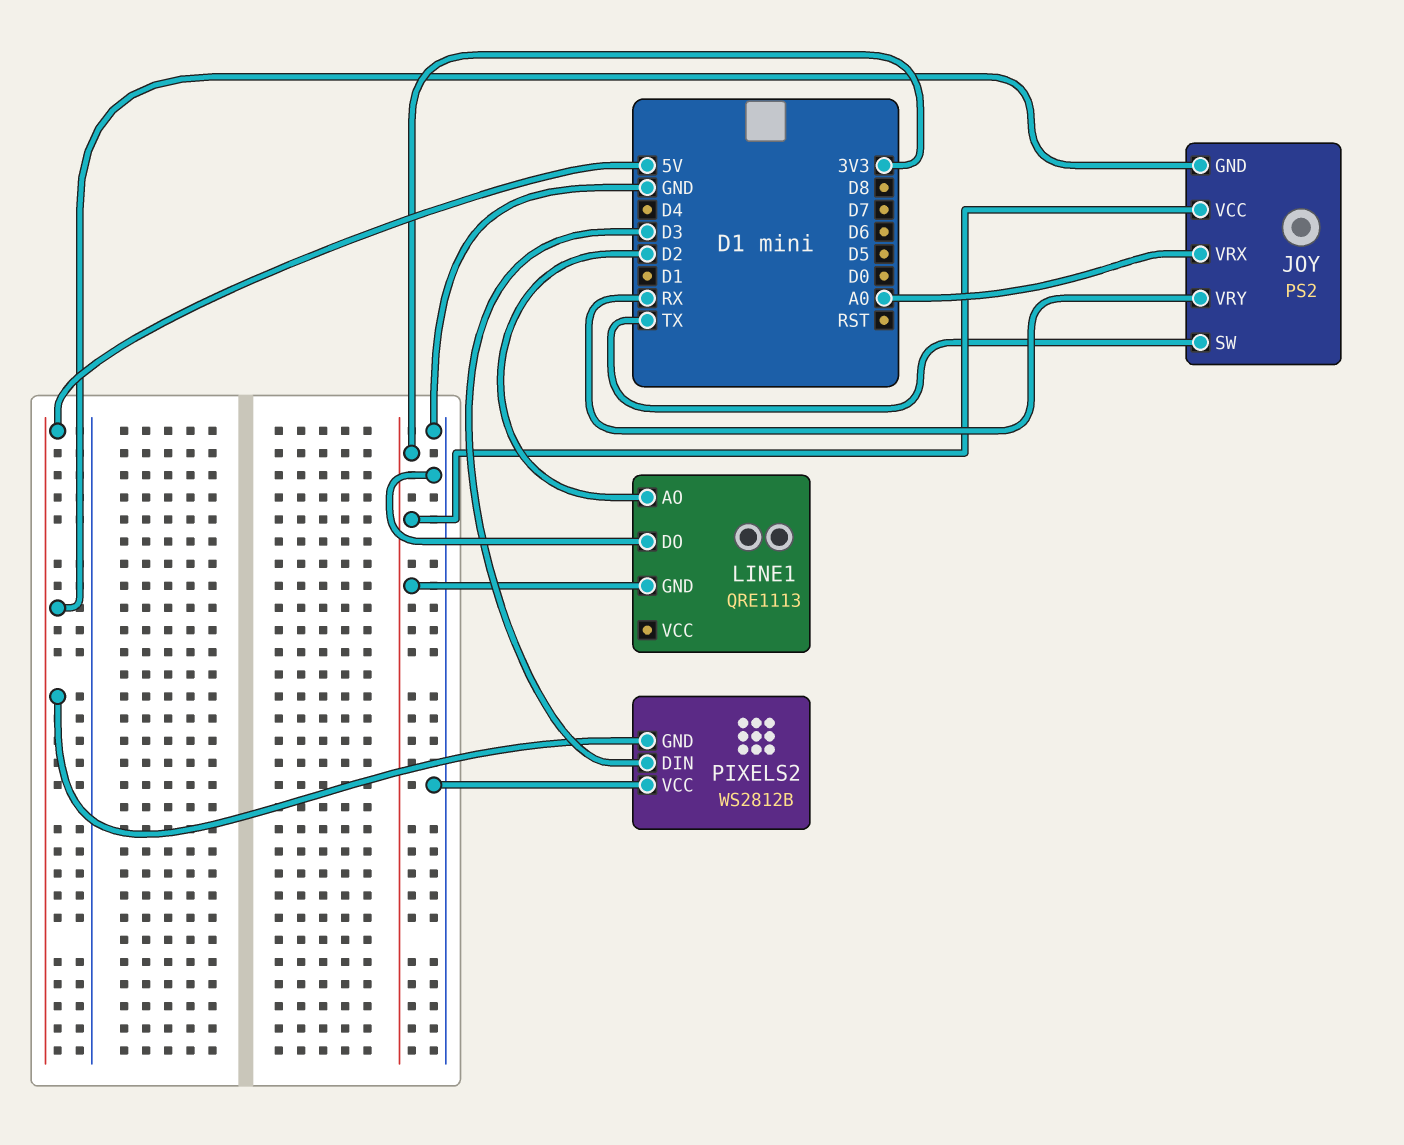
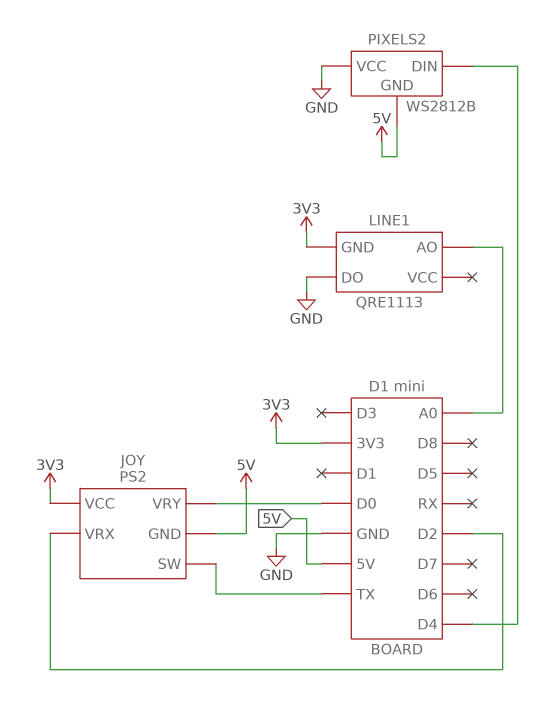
JOY pin VRX: A0 -> D2
JOY pin VRY: RX -> D0
LINE1 pin AO: D2 -> A0
PIXELS2 pin DIN: D3 -> D4

